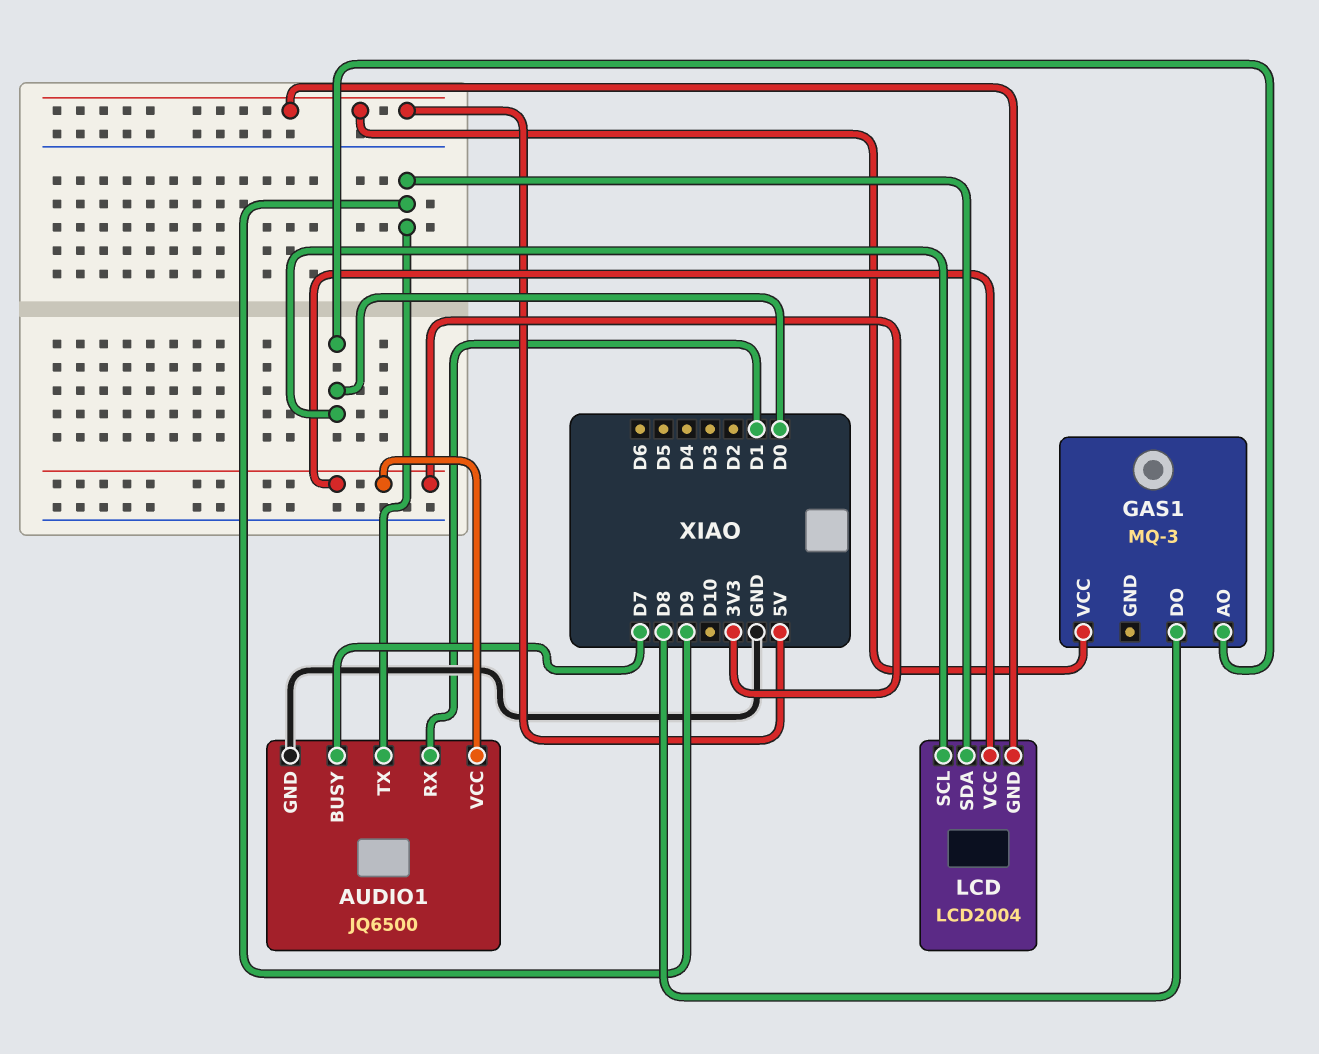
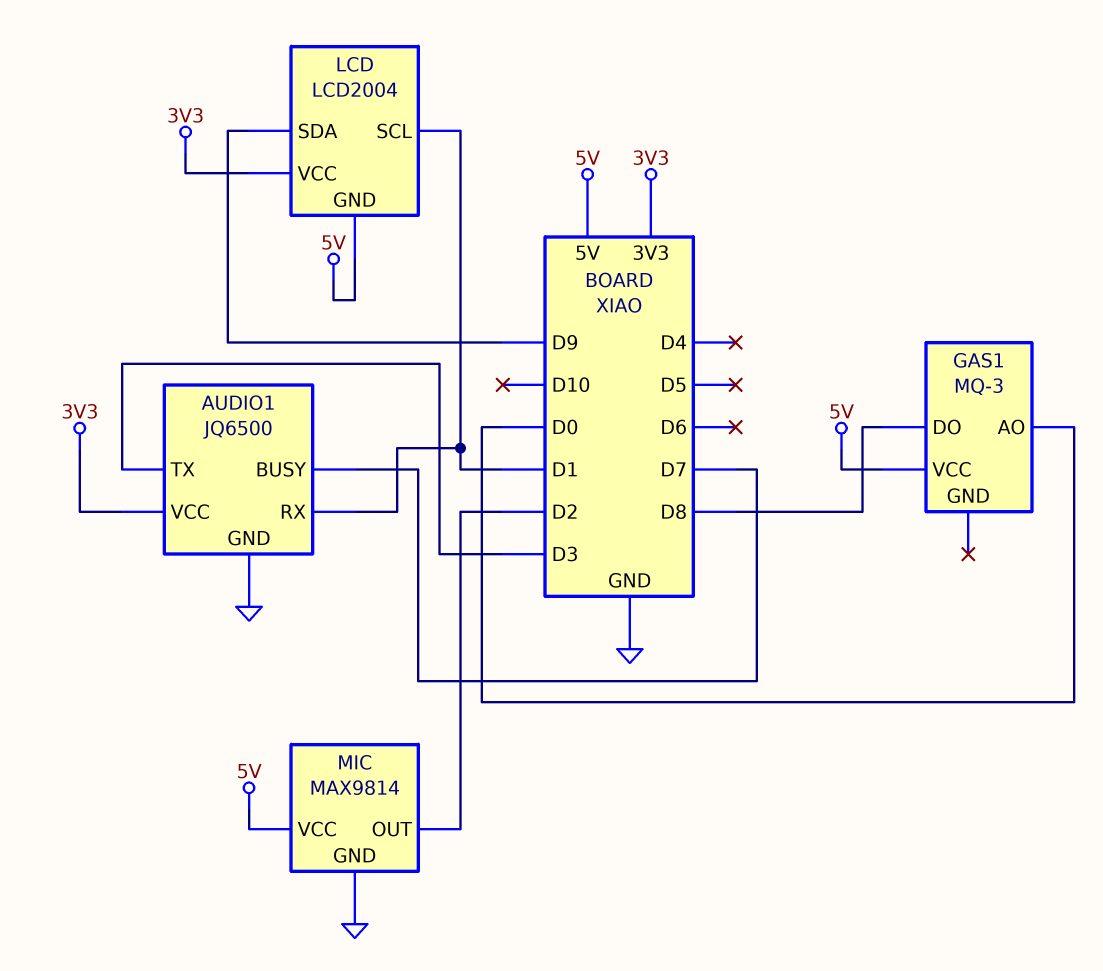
AUDIO1 pin TX: D9 -> D3
LCD pin SCL: D0 -> D1
MIC: none -> MAX9814
MIC pin GND: none -> GND
MIC pin OUT: none -> D2
MIC pin VCC: none -> 5V

